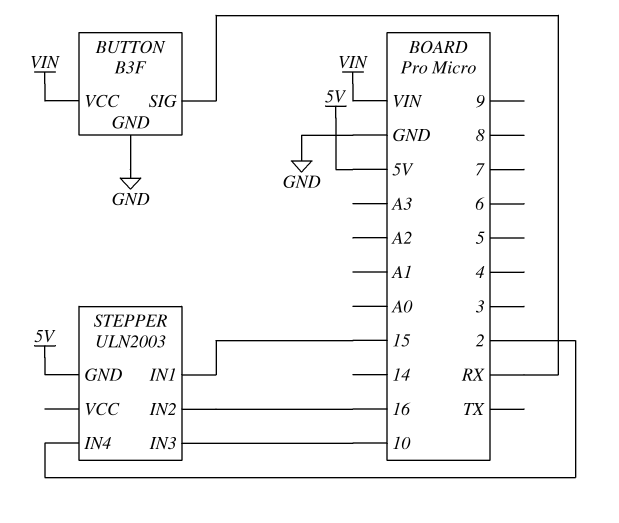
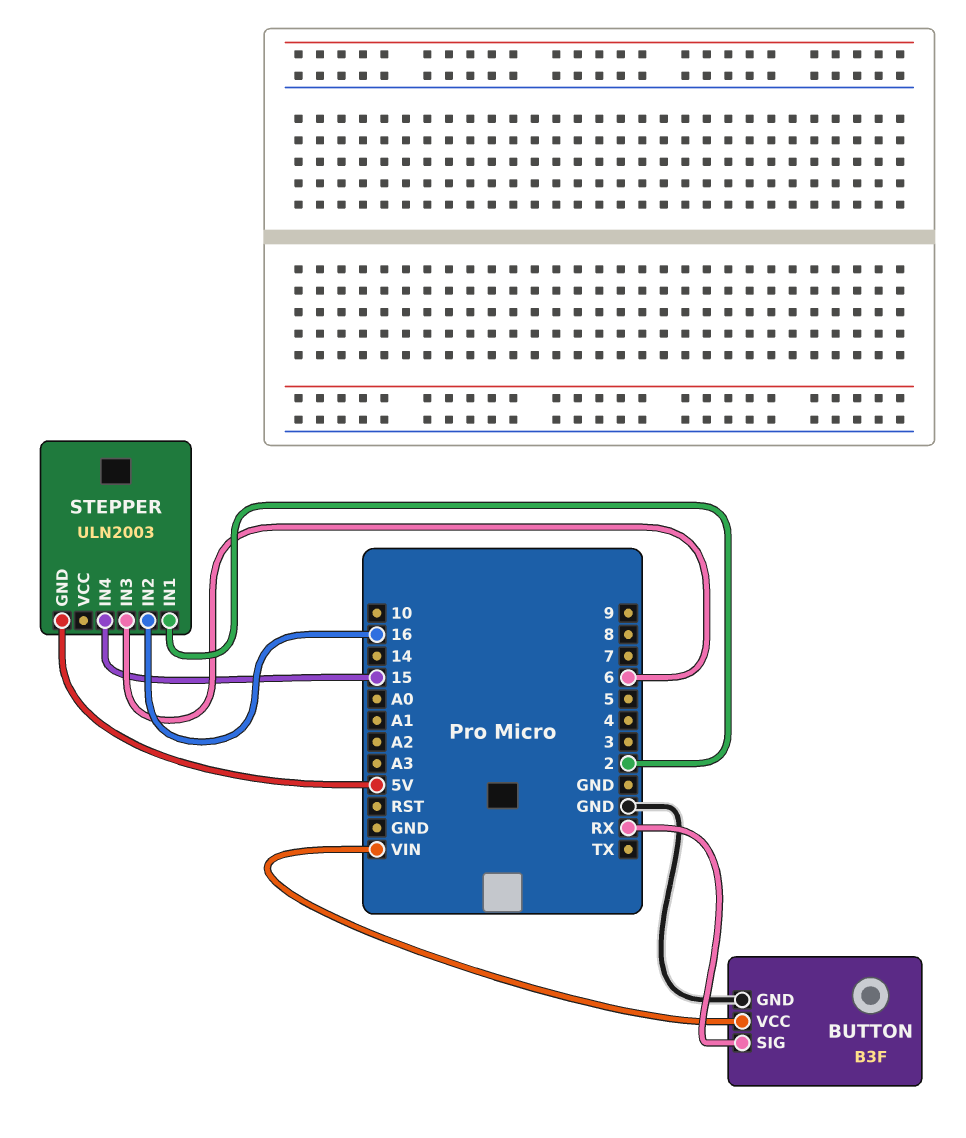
STEPPER pin IN1: 15 -> 2
STEPPER pin IN3: 10 -> 6
STEPPER pin IN4: 2 -> 15

